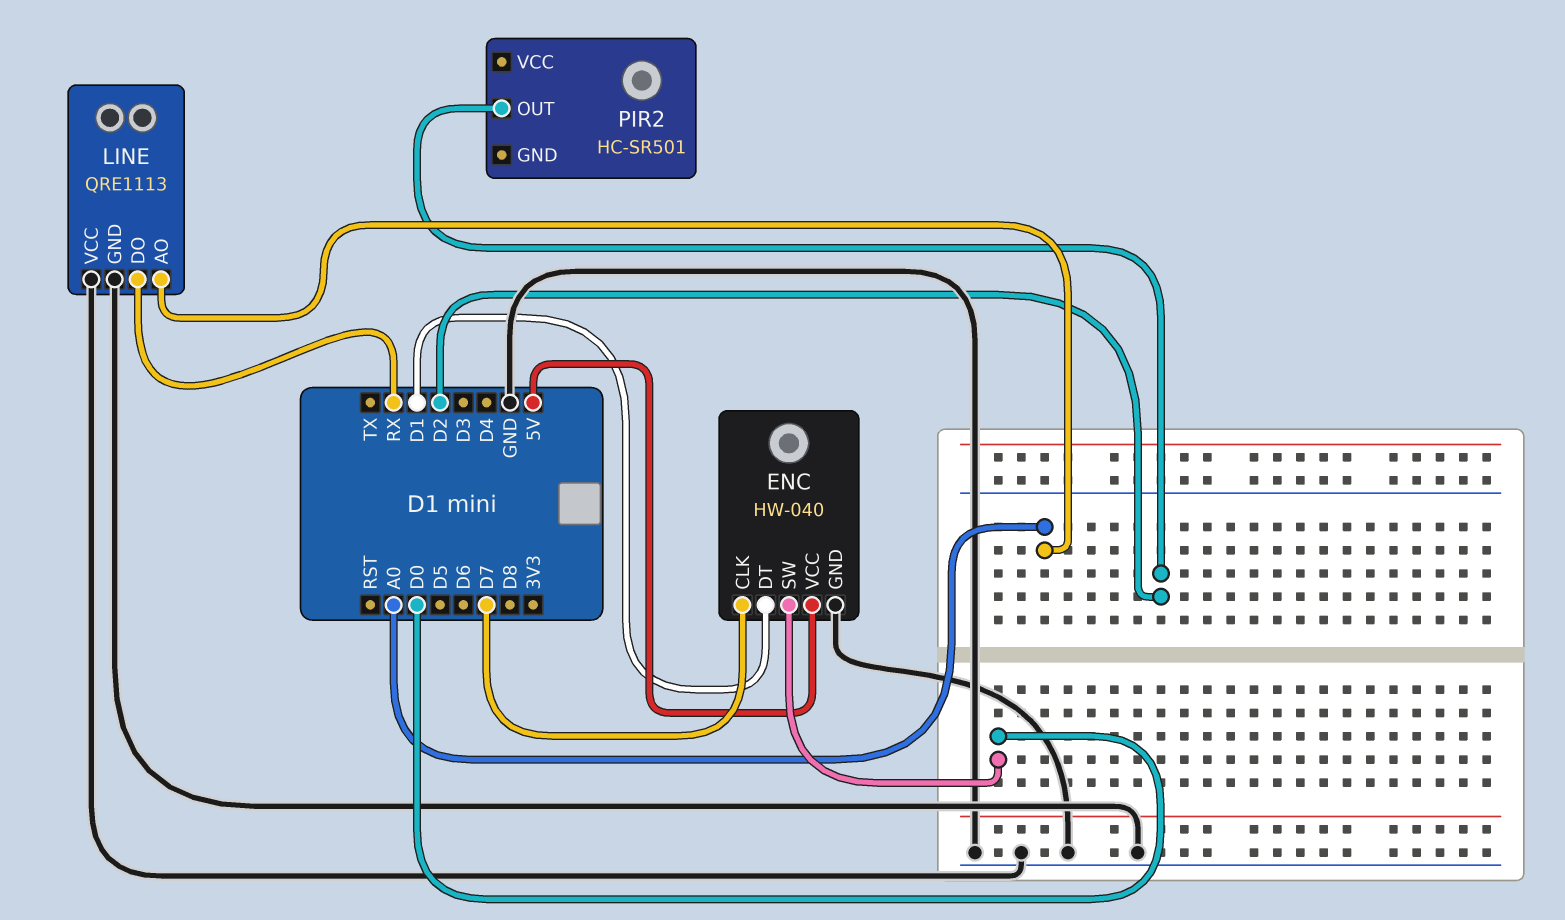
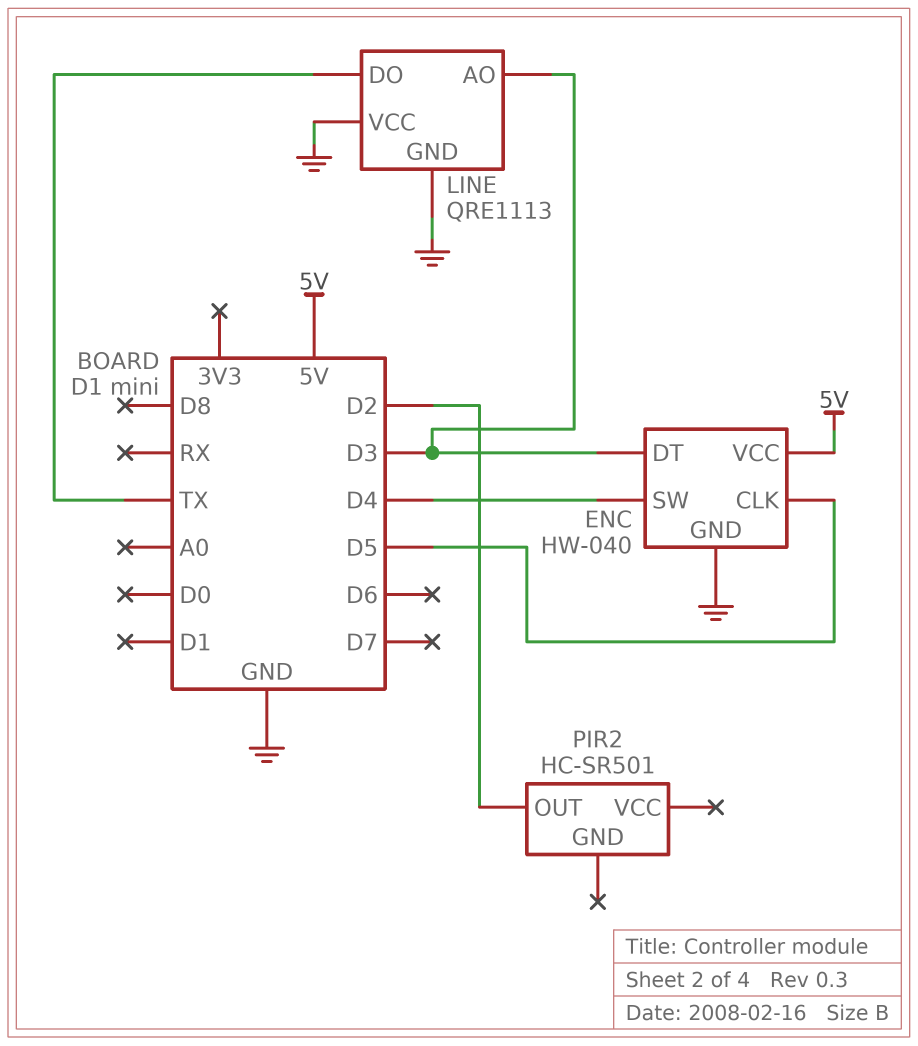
ENC pin CLK: D7 -> D5
ENC pin DT: D1 -> D3
ENC pin SW: D0 -> D4
LINE pin AO: A0 -> D3
LINE pin DO: RX -> TX

